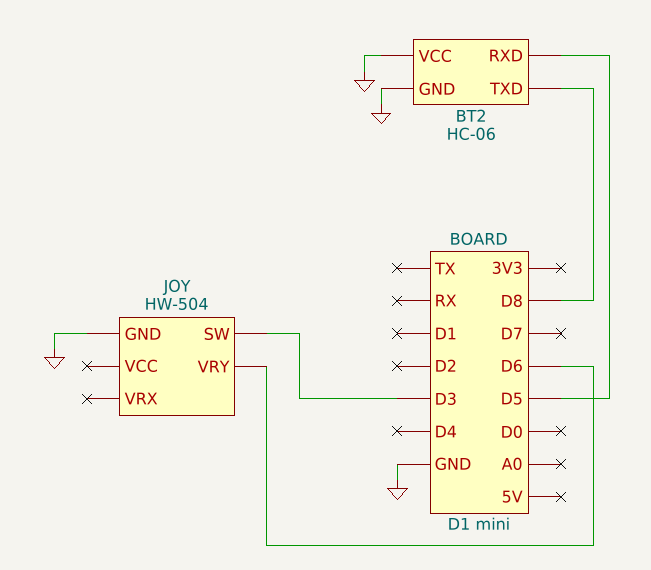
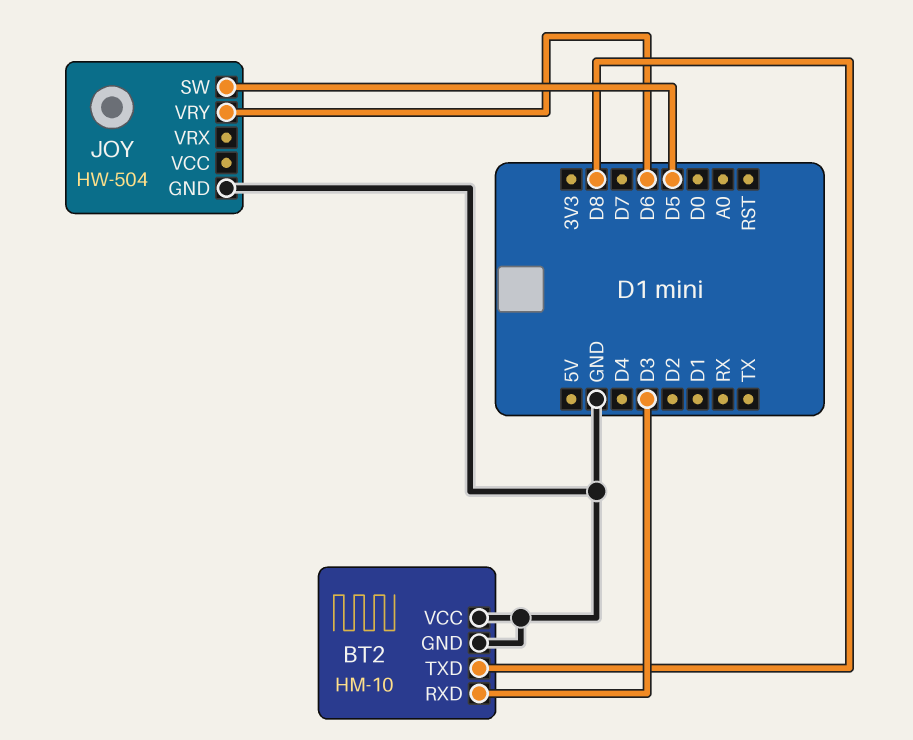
BT2: HC-06 -> HM-10
BT2 pin RXD: D5 -> D3
JOY pin SW: D3 -> D5

